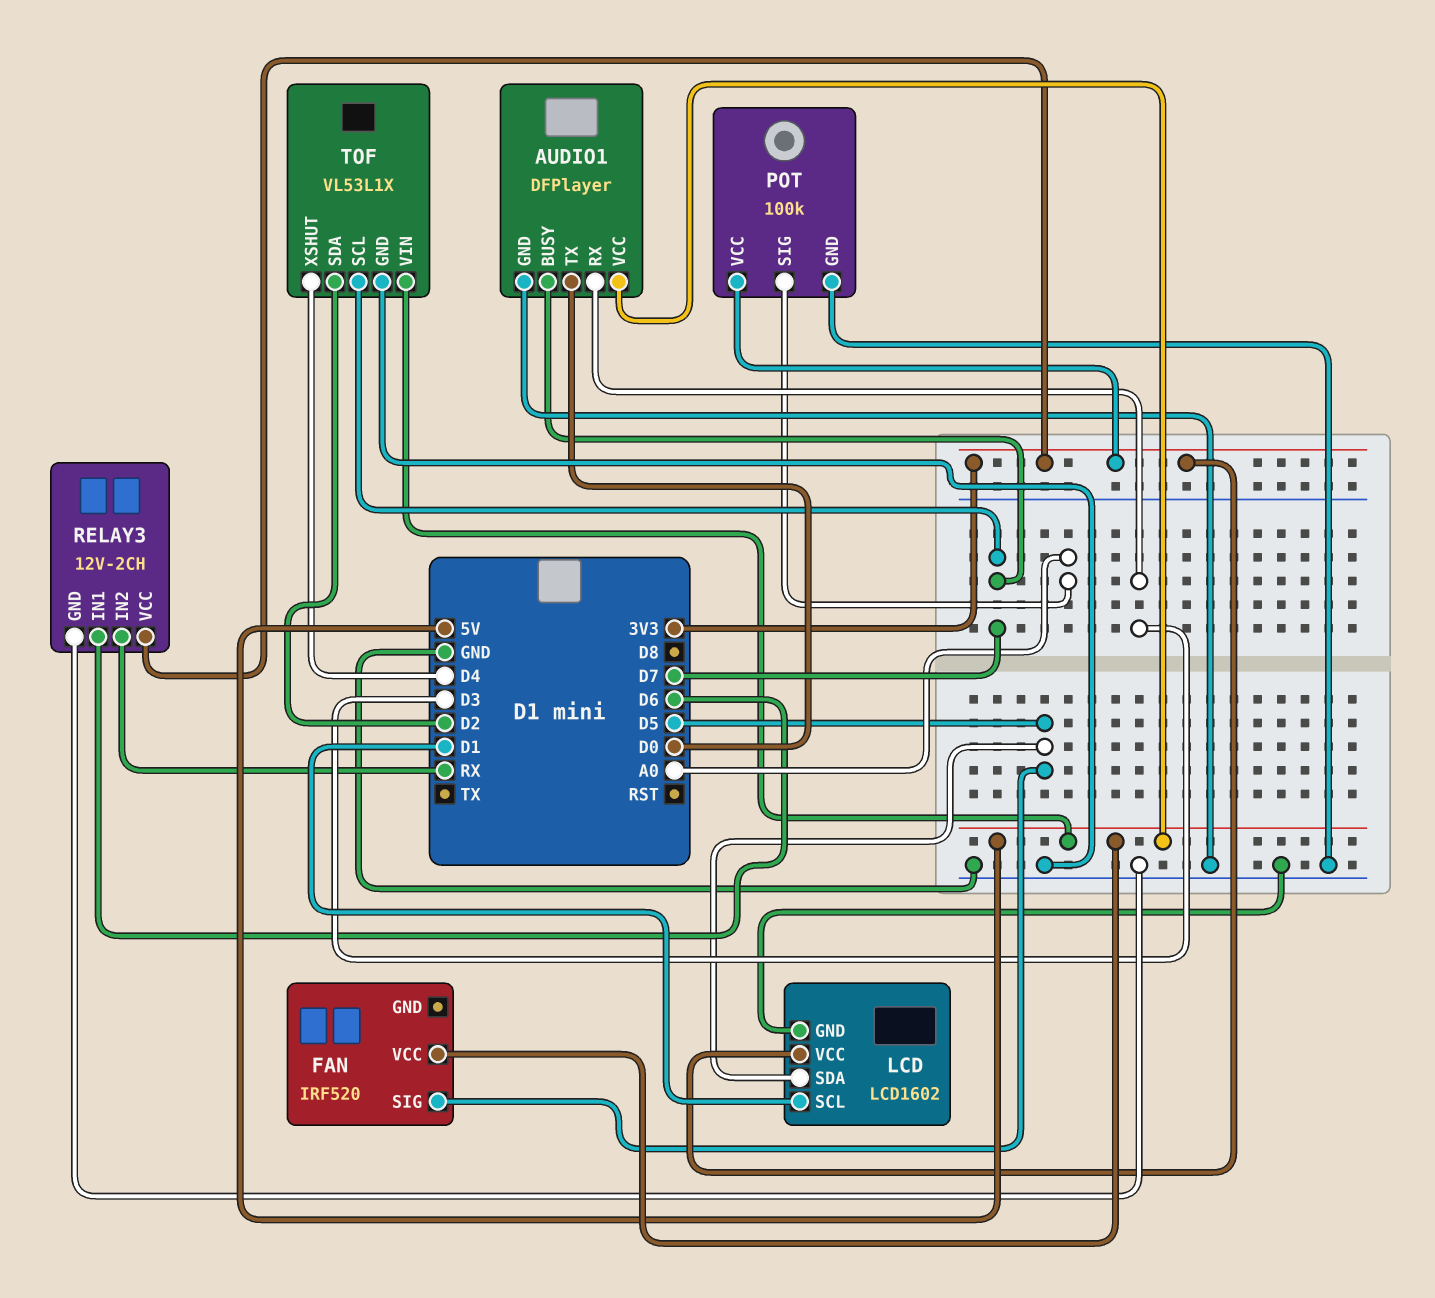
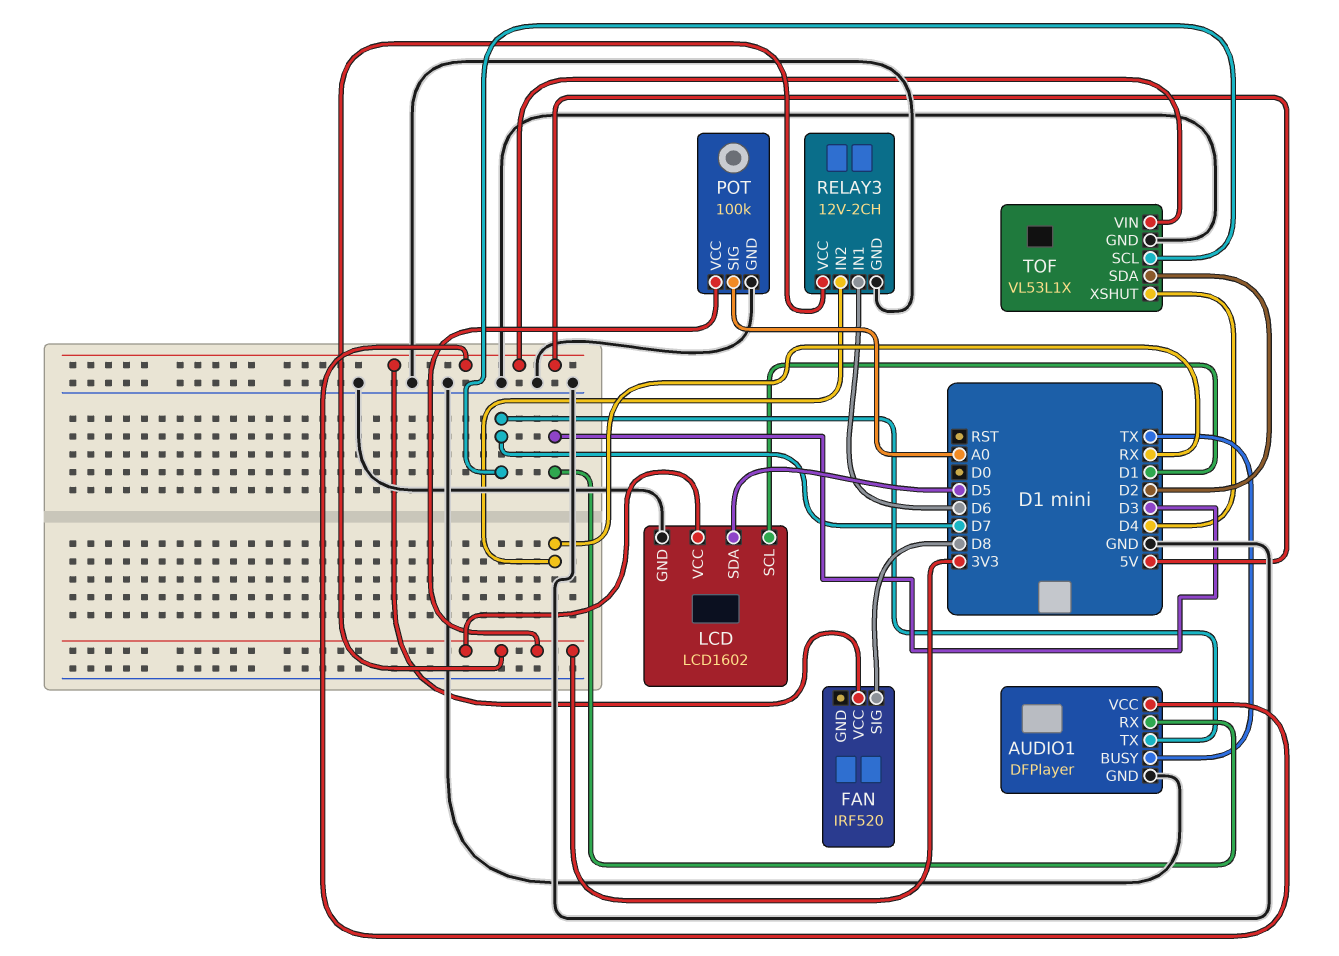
AUDIO1 pin BUSY: D7 -> TX
AUDIO1 pin TX: D0 -> D7
FAN pin SIG: D5 -> D8

